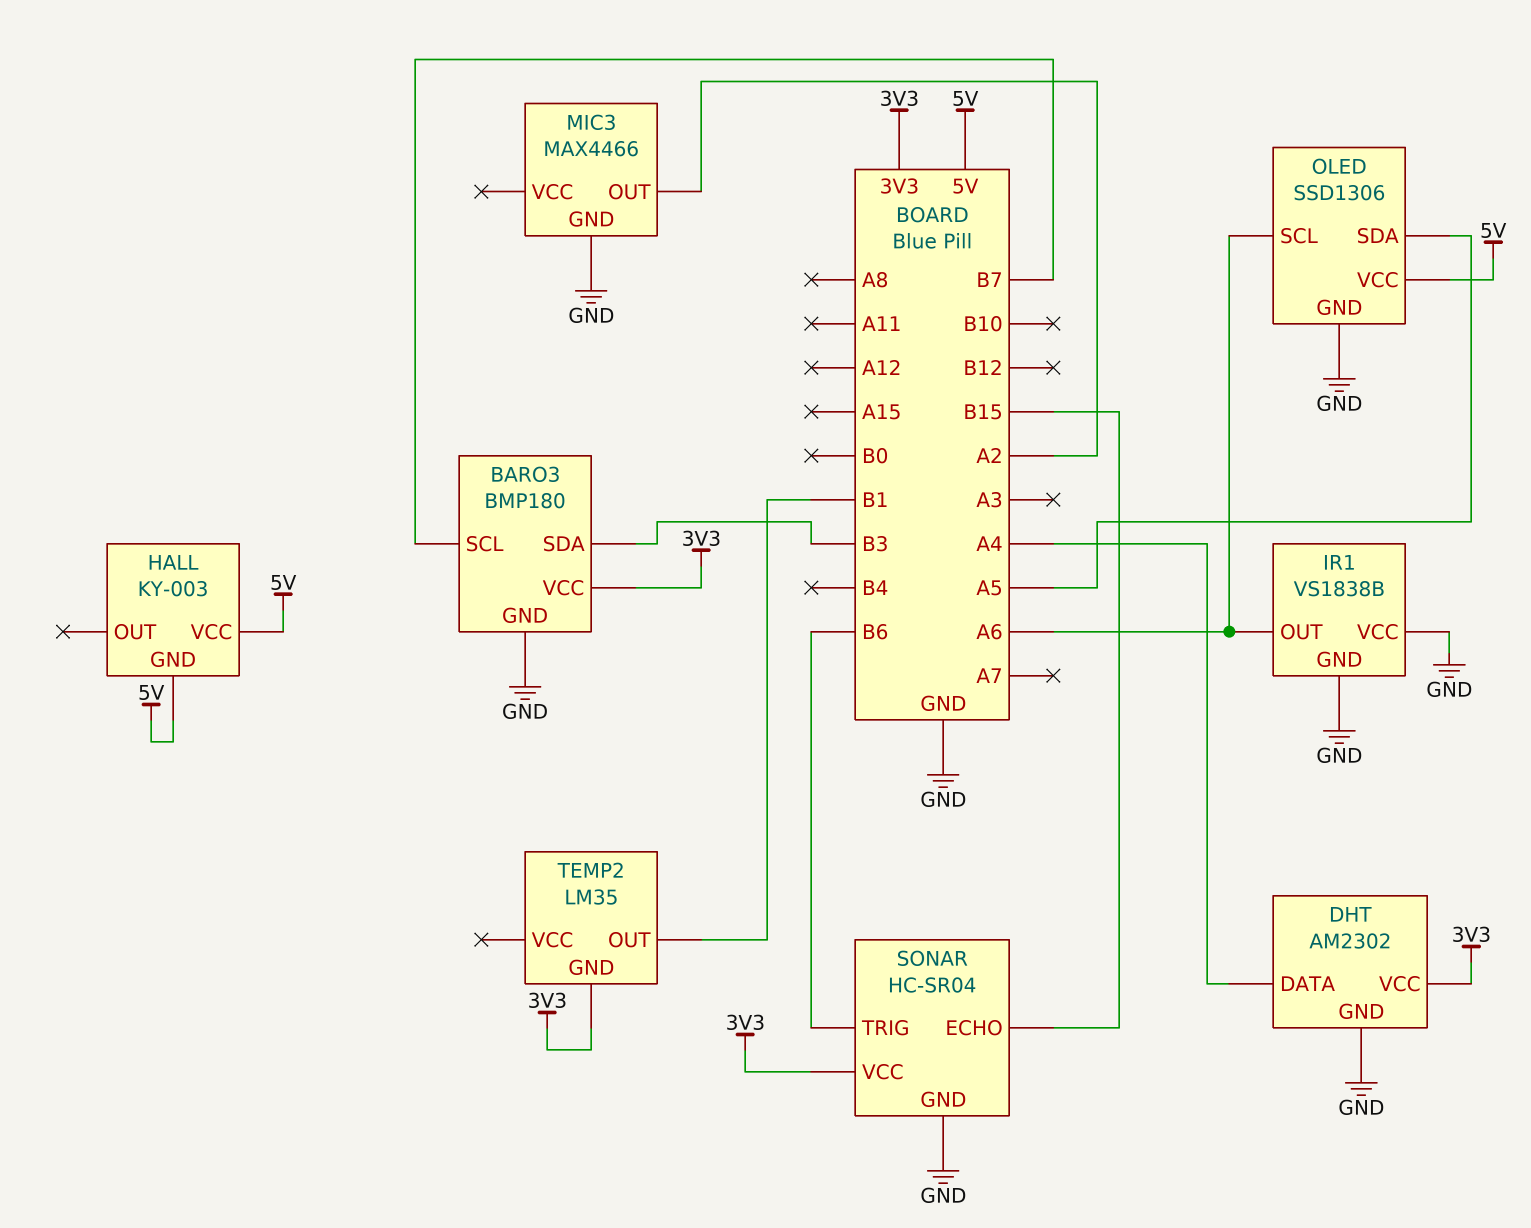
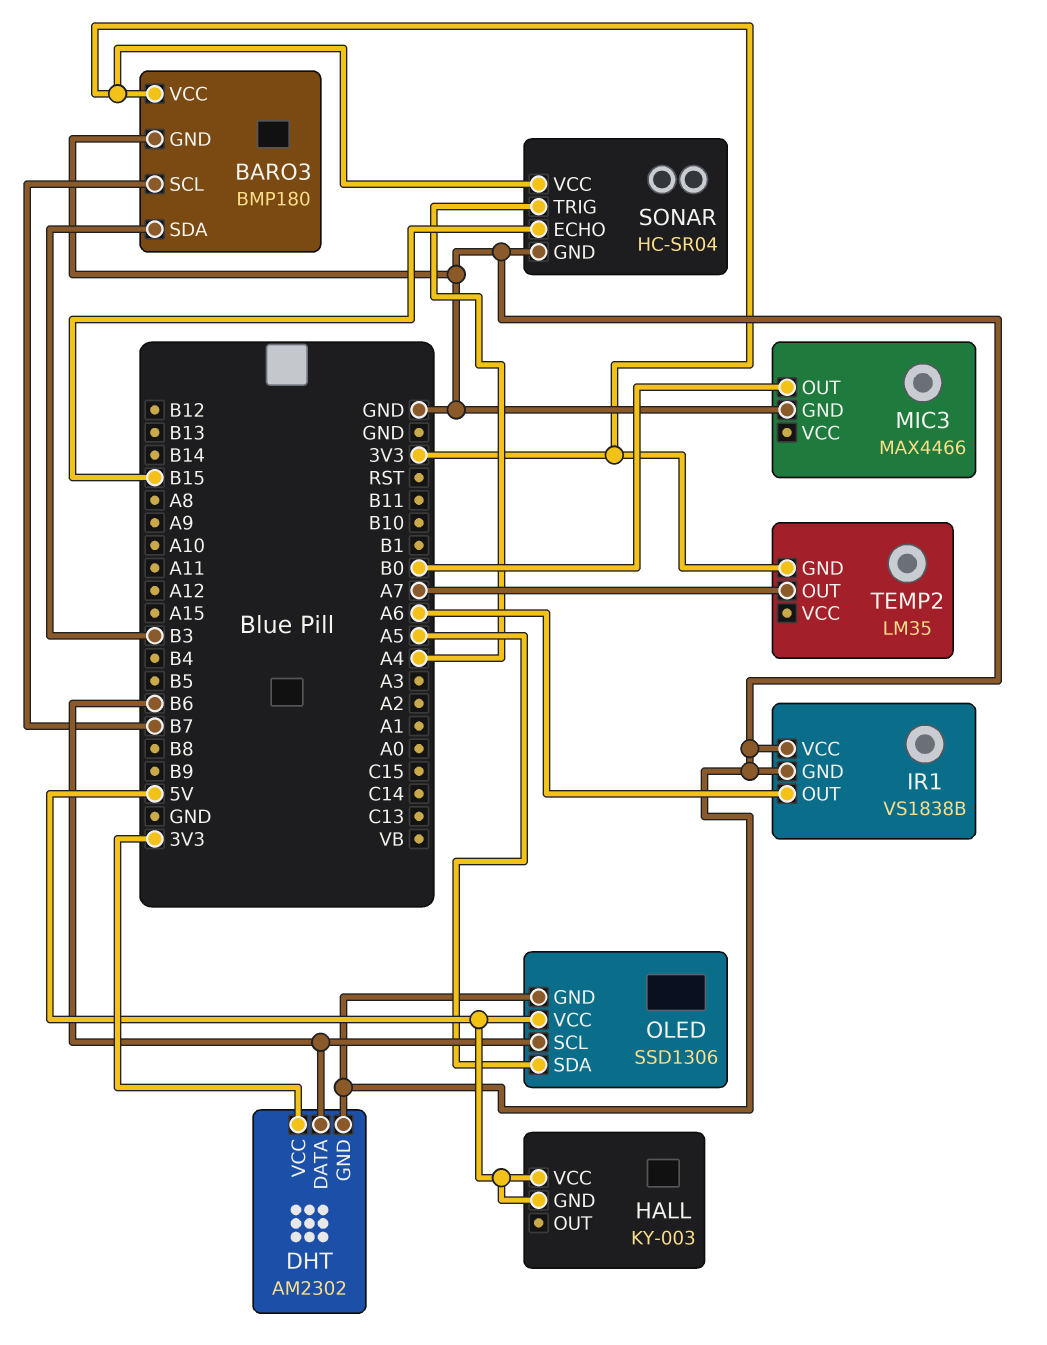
DHT pin DATA: A4 -> B6
MIC3 pin OUT: A2 -> B0
OLED pin SCL: A6 -> B6
SONAR pin TRIG: B6 -> A4
TEMP2 pin OUT: B1 -> A7

